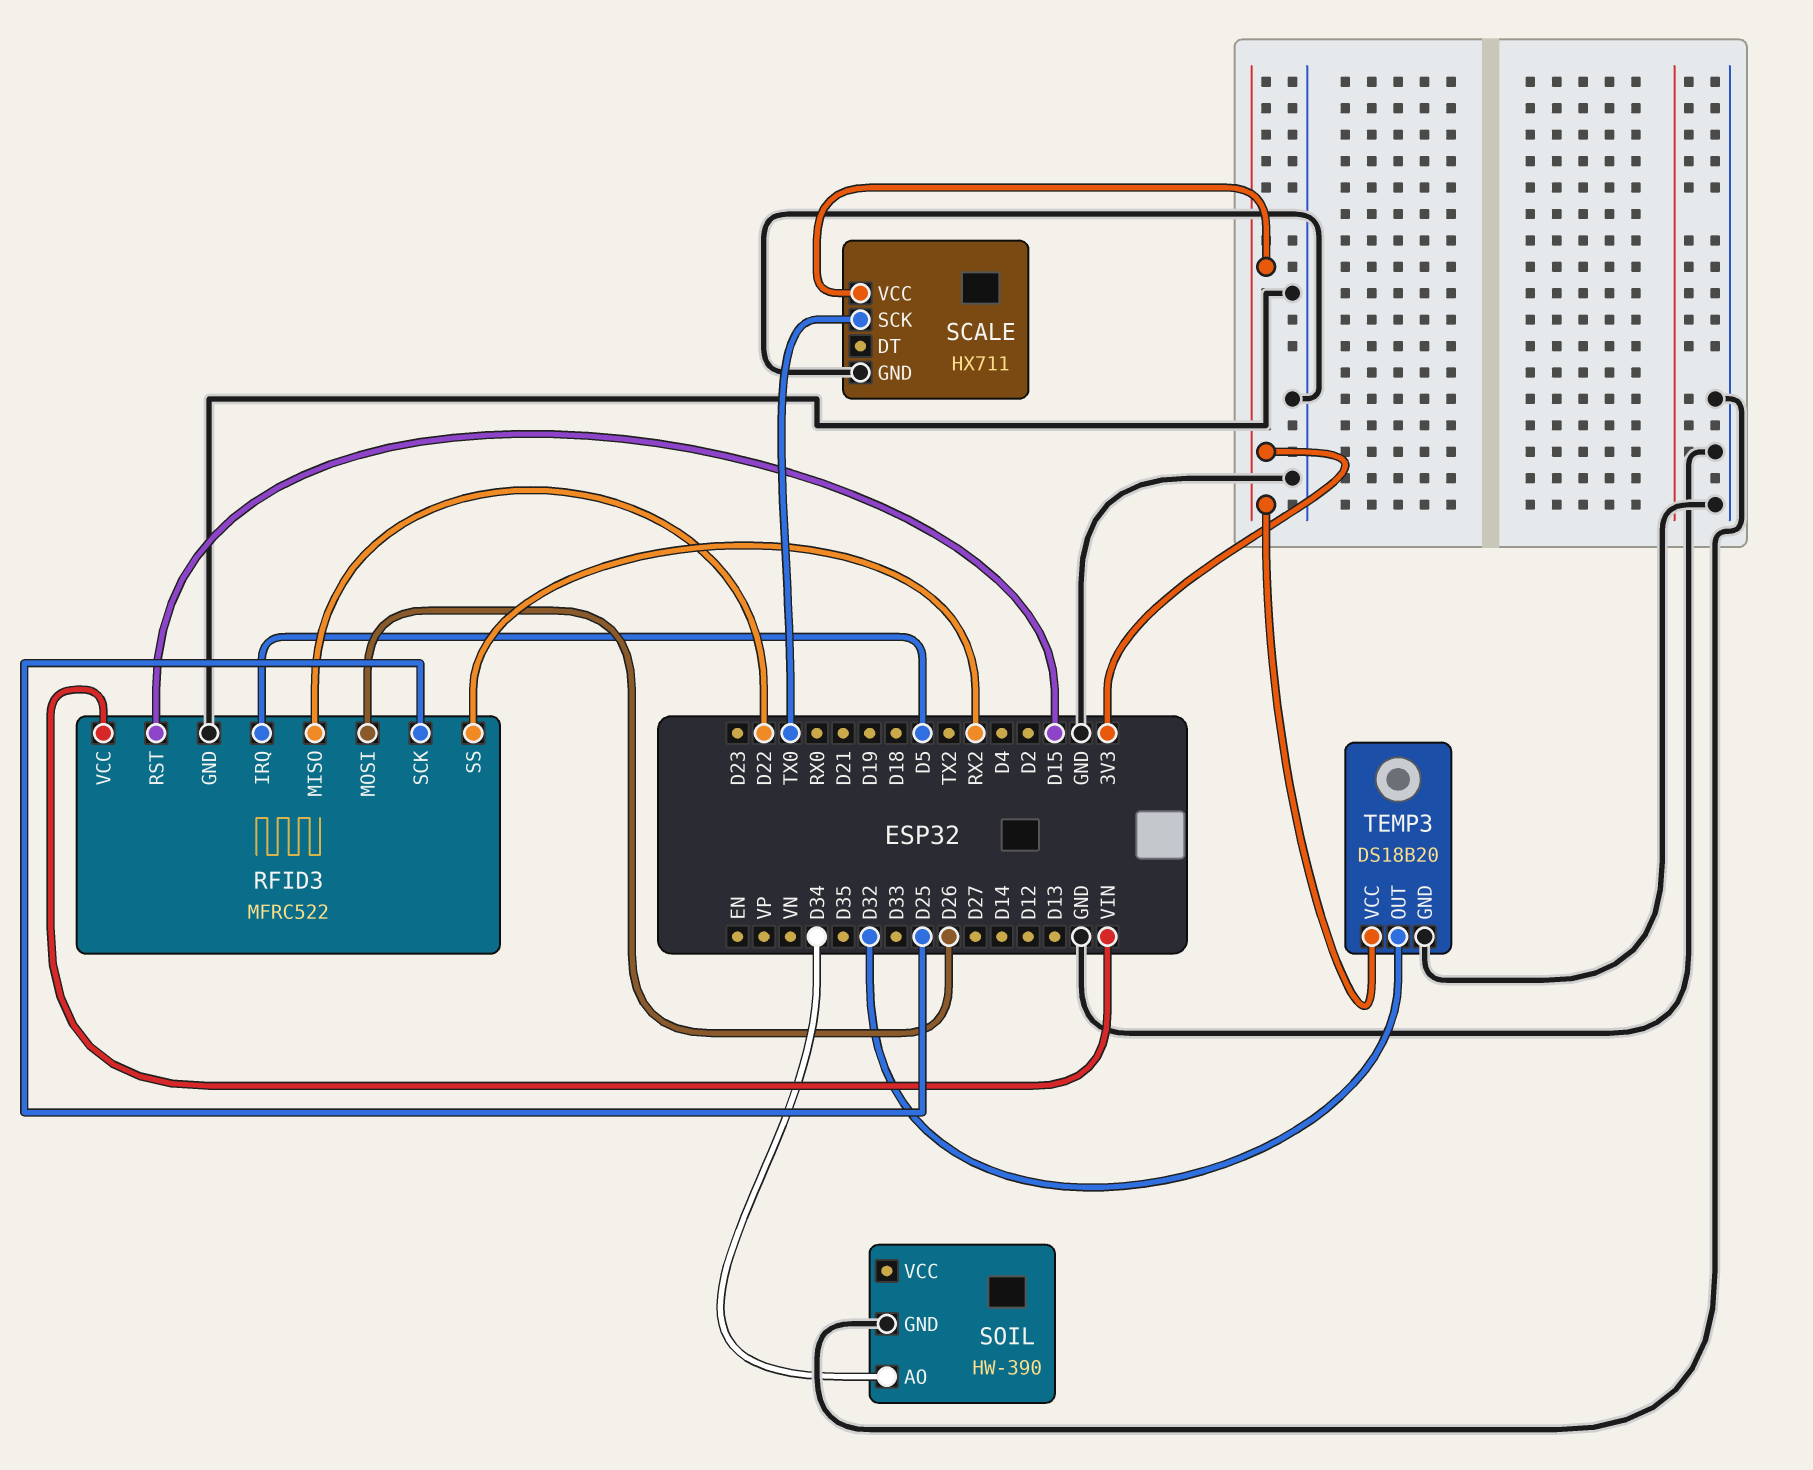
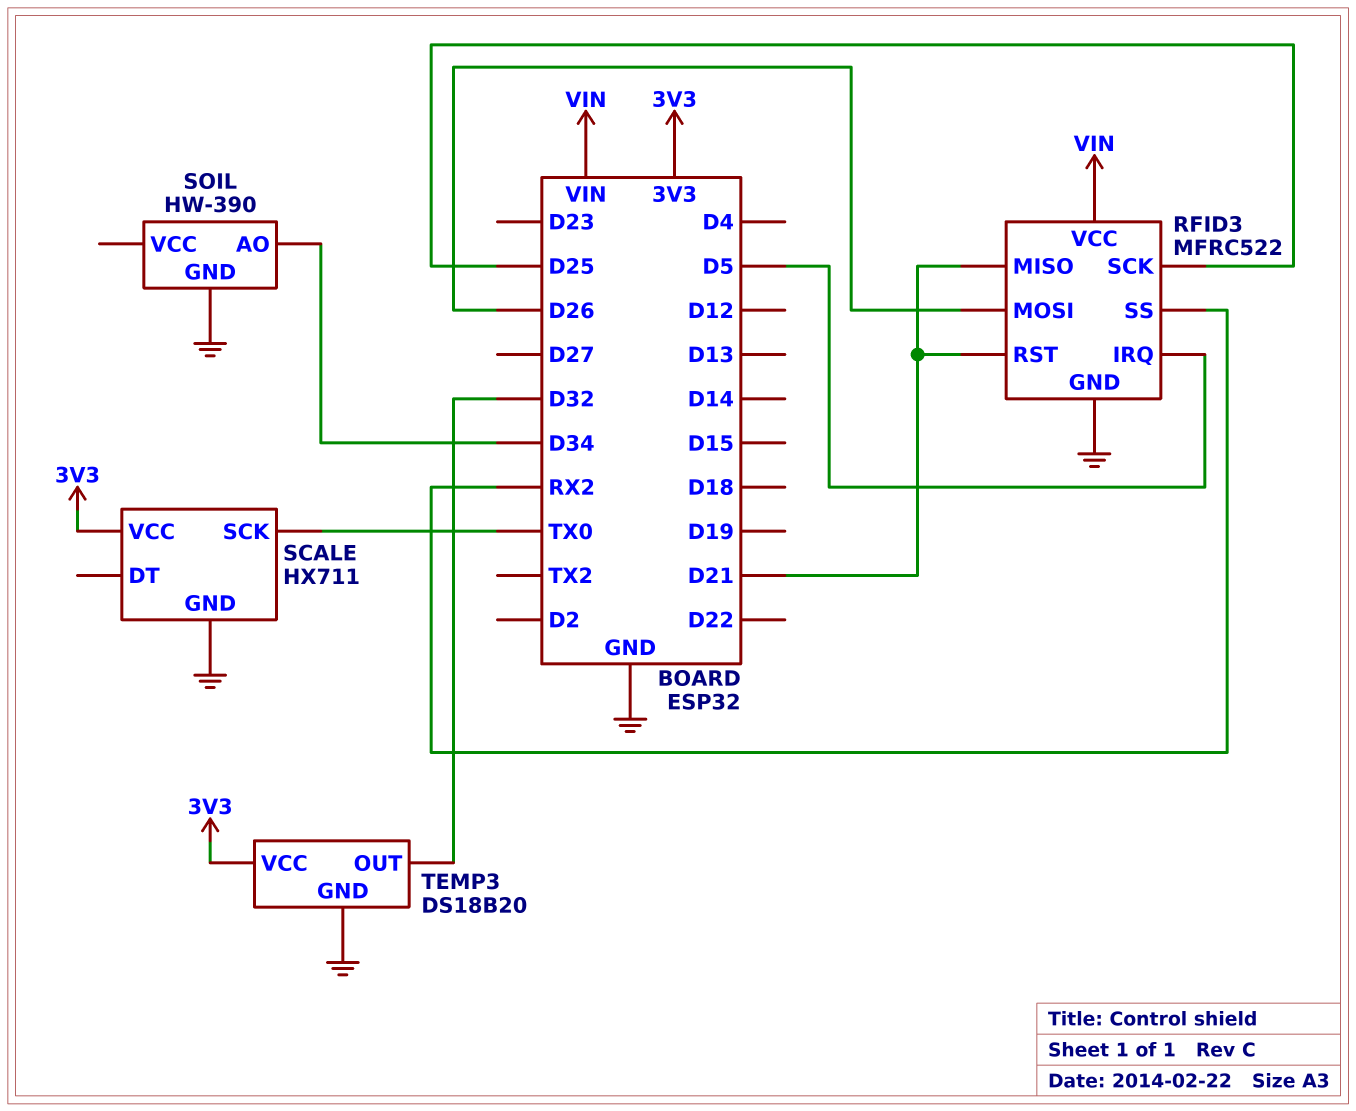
RFID3 pin MISO: D22 -> D21
RFID3 pin RST: D15 -> D21

